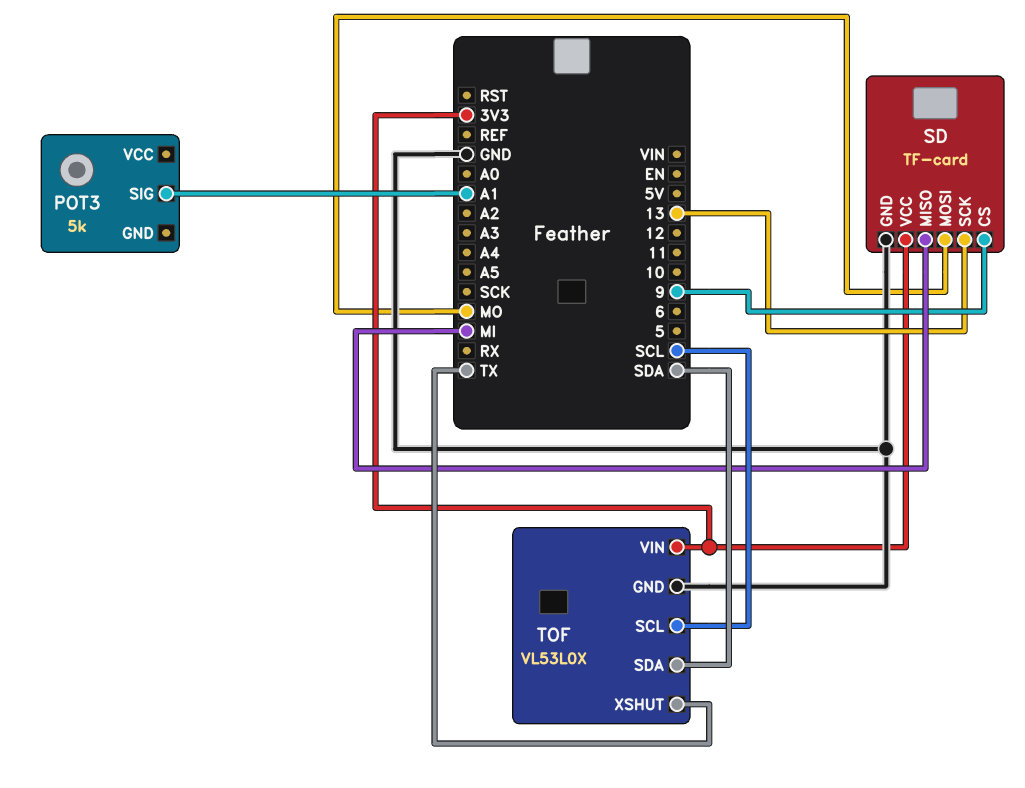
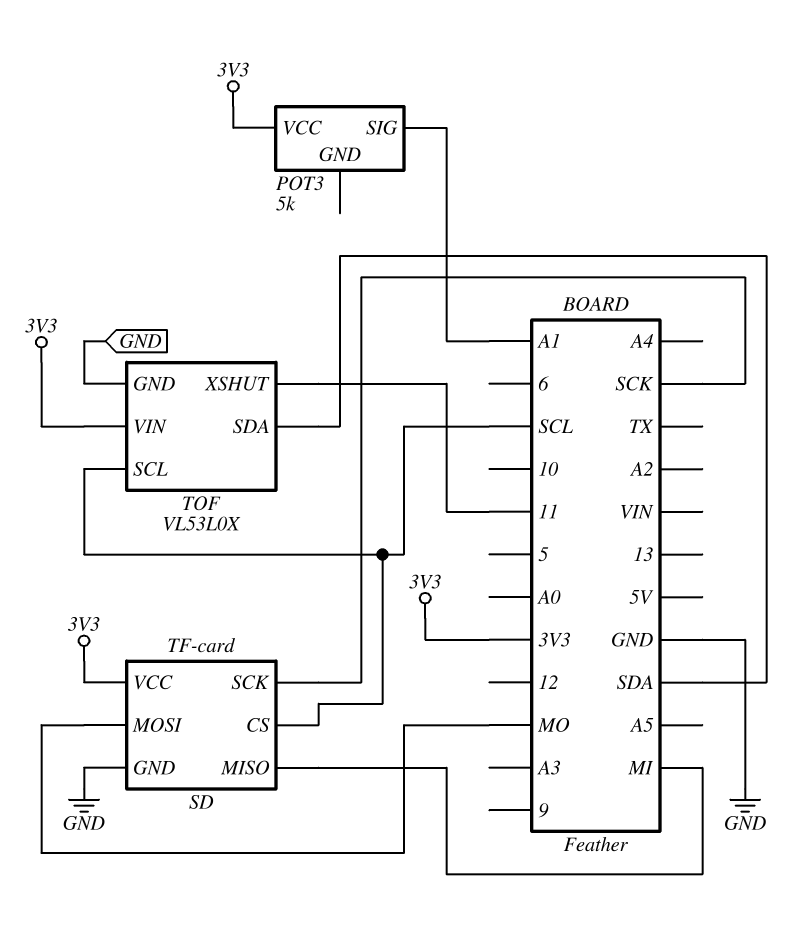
POT3 pin VCC: none -> 3V3
SD pin CS: 9 -> SCL
SD pin SCK: 13 -> SCK
TOF pin XSHUT: TX -> 11

